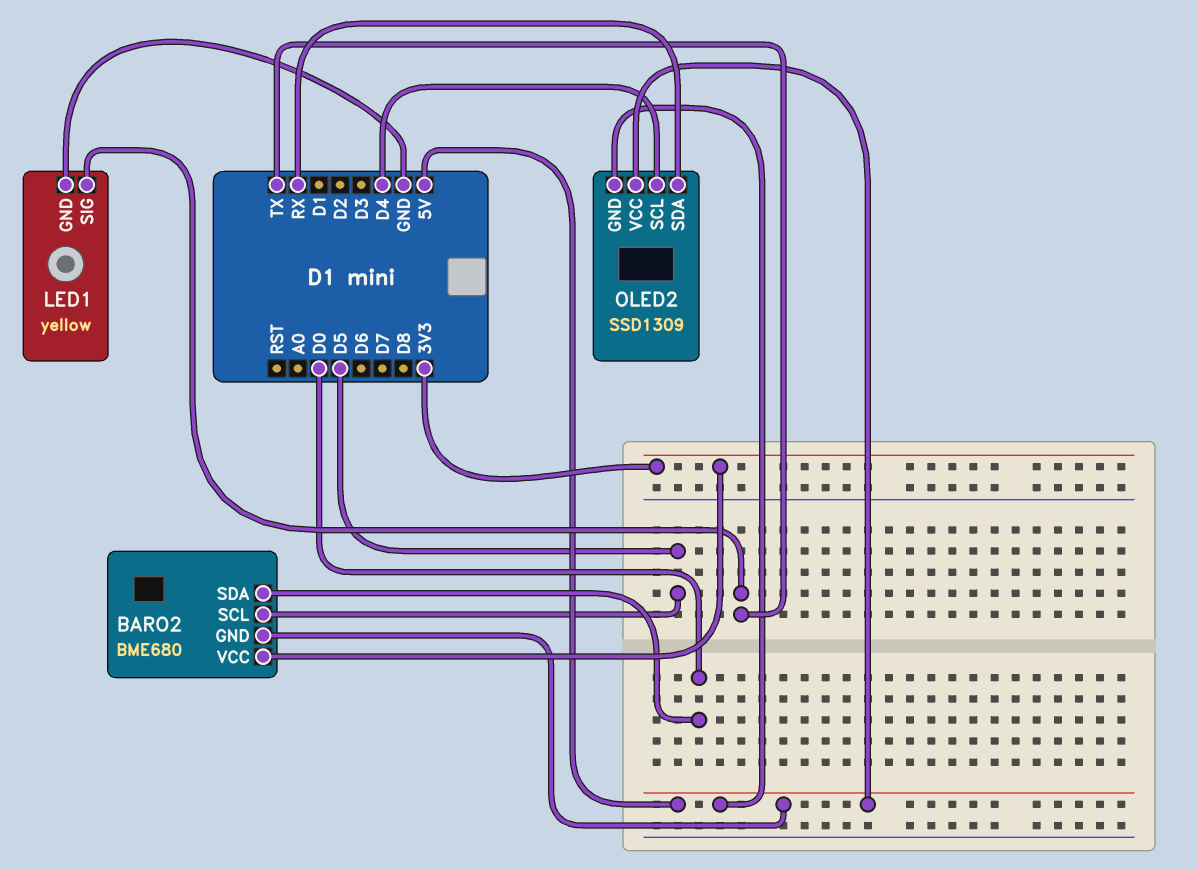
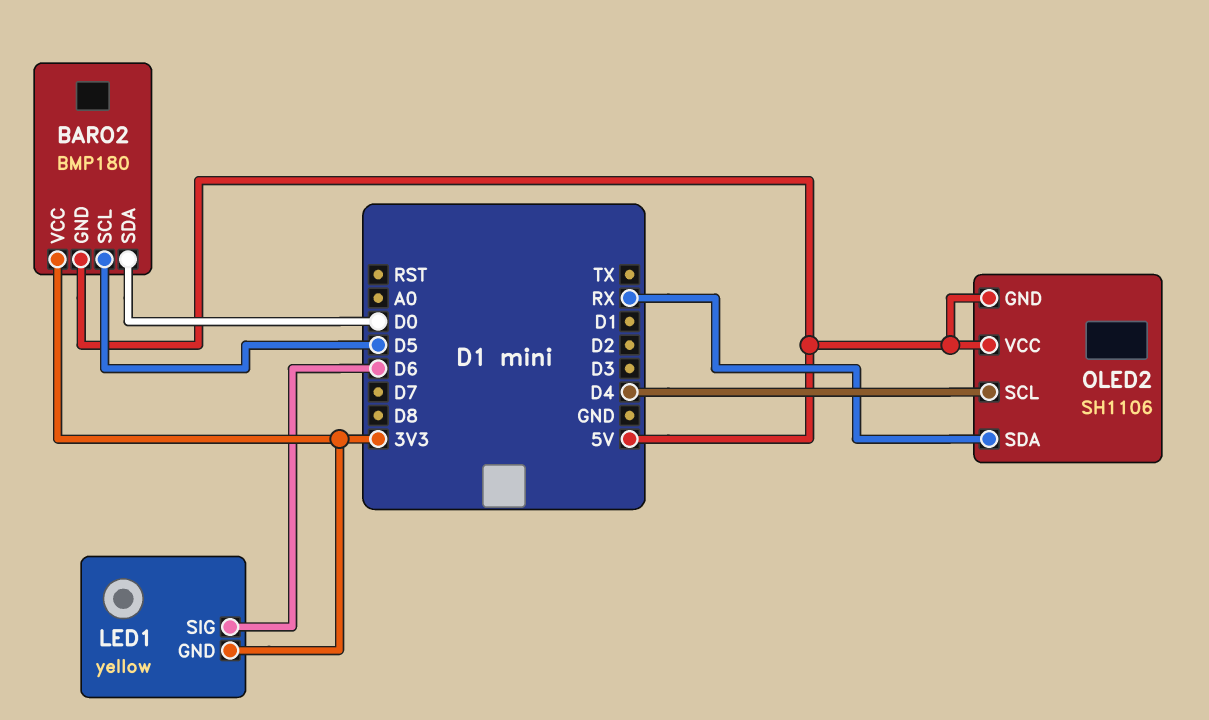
BARO2: BME680 -> BMP180
LED1 pin GND: GND -> 3V3
LED1 pin SIG: TX -> D6
OLED2: SSD1309 -> SH1106

